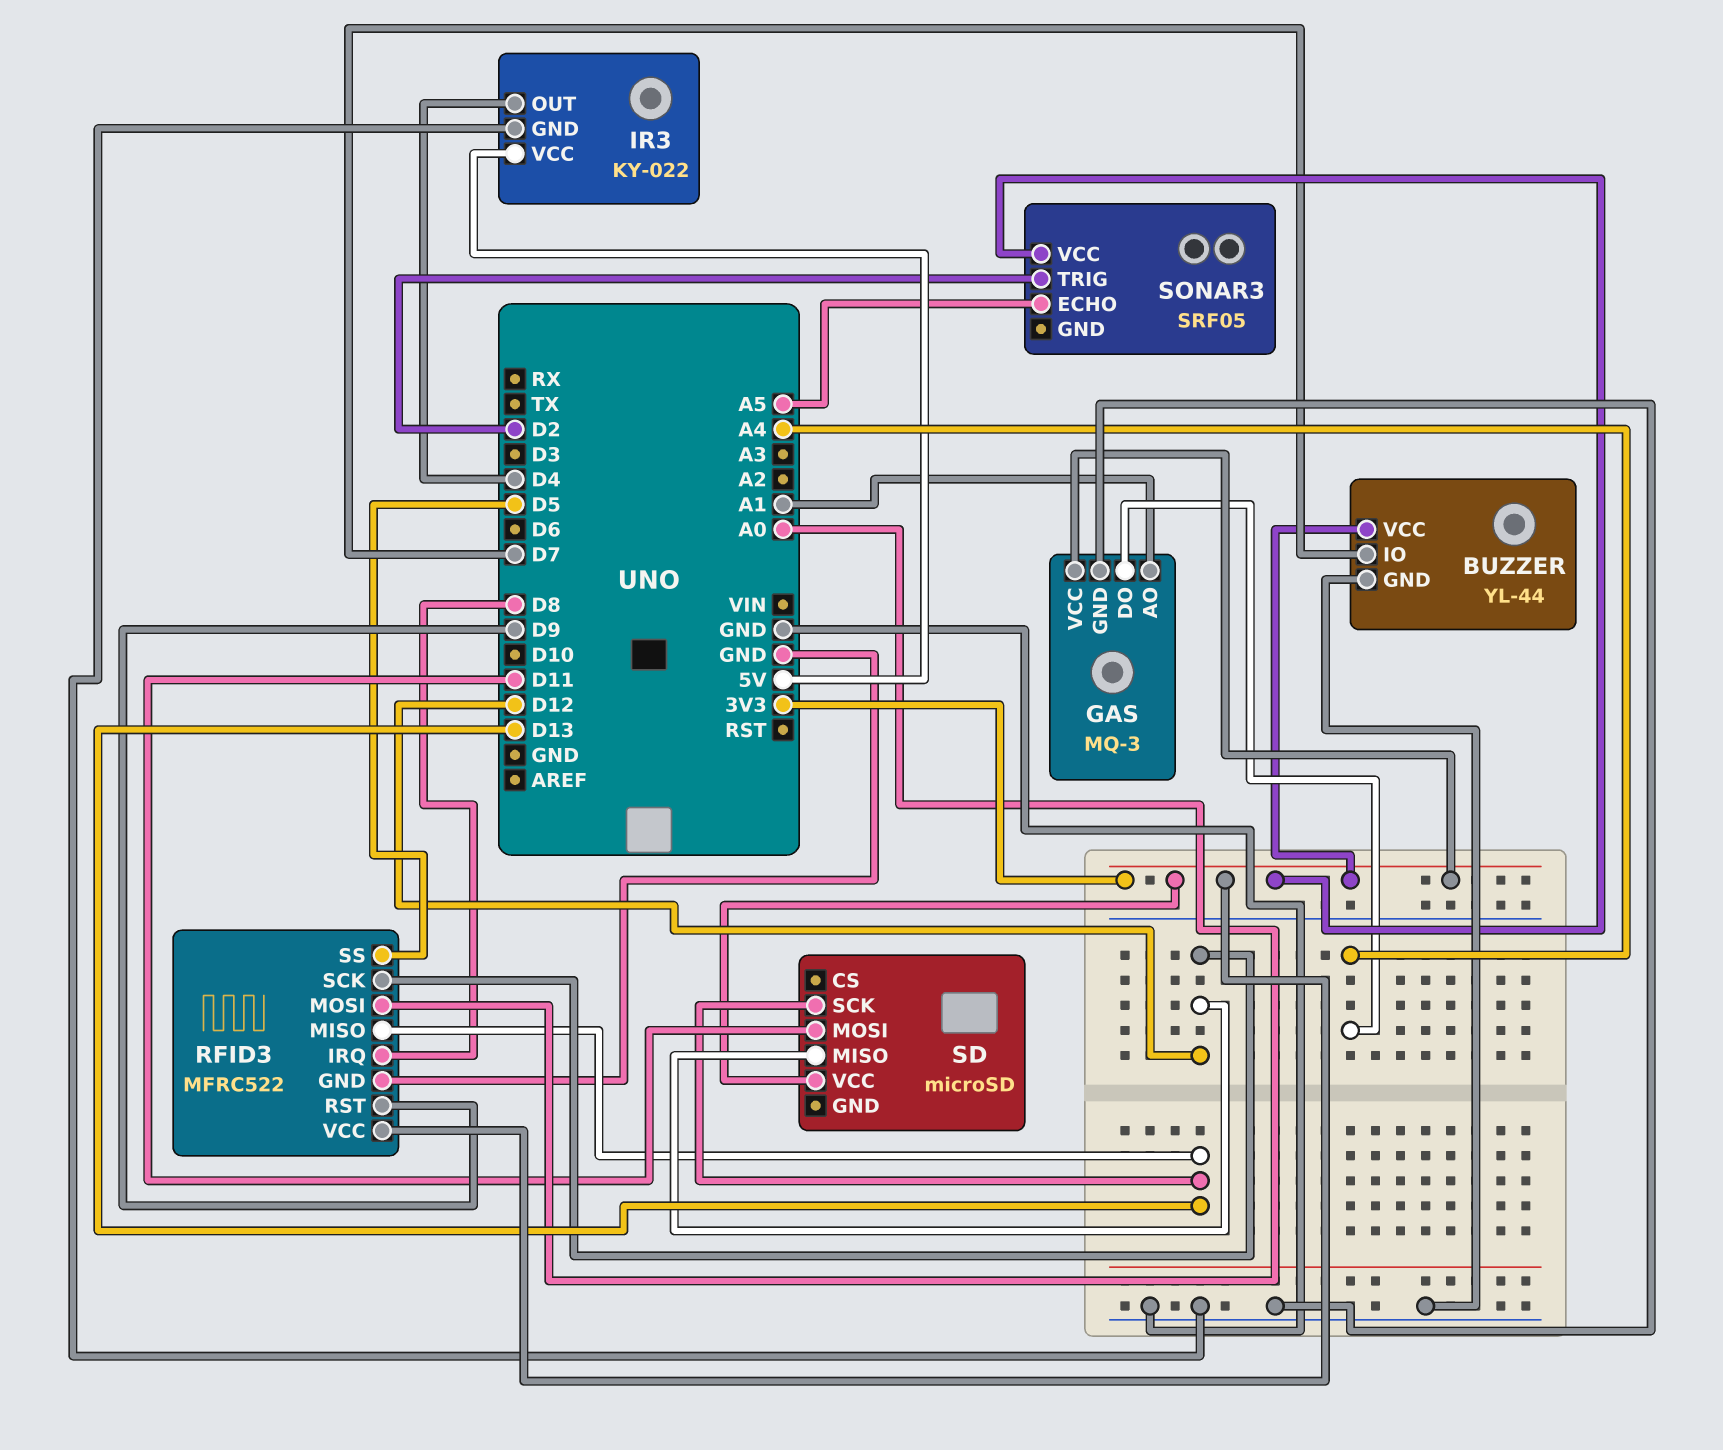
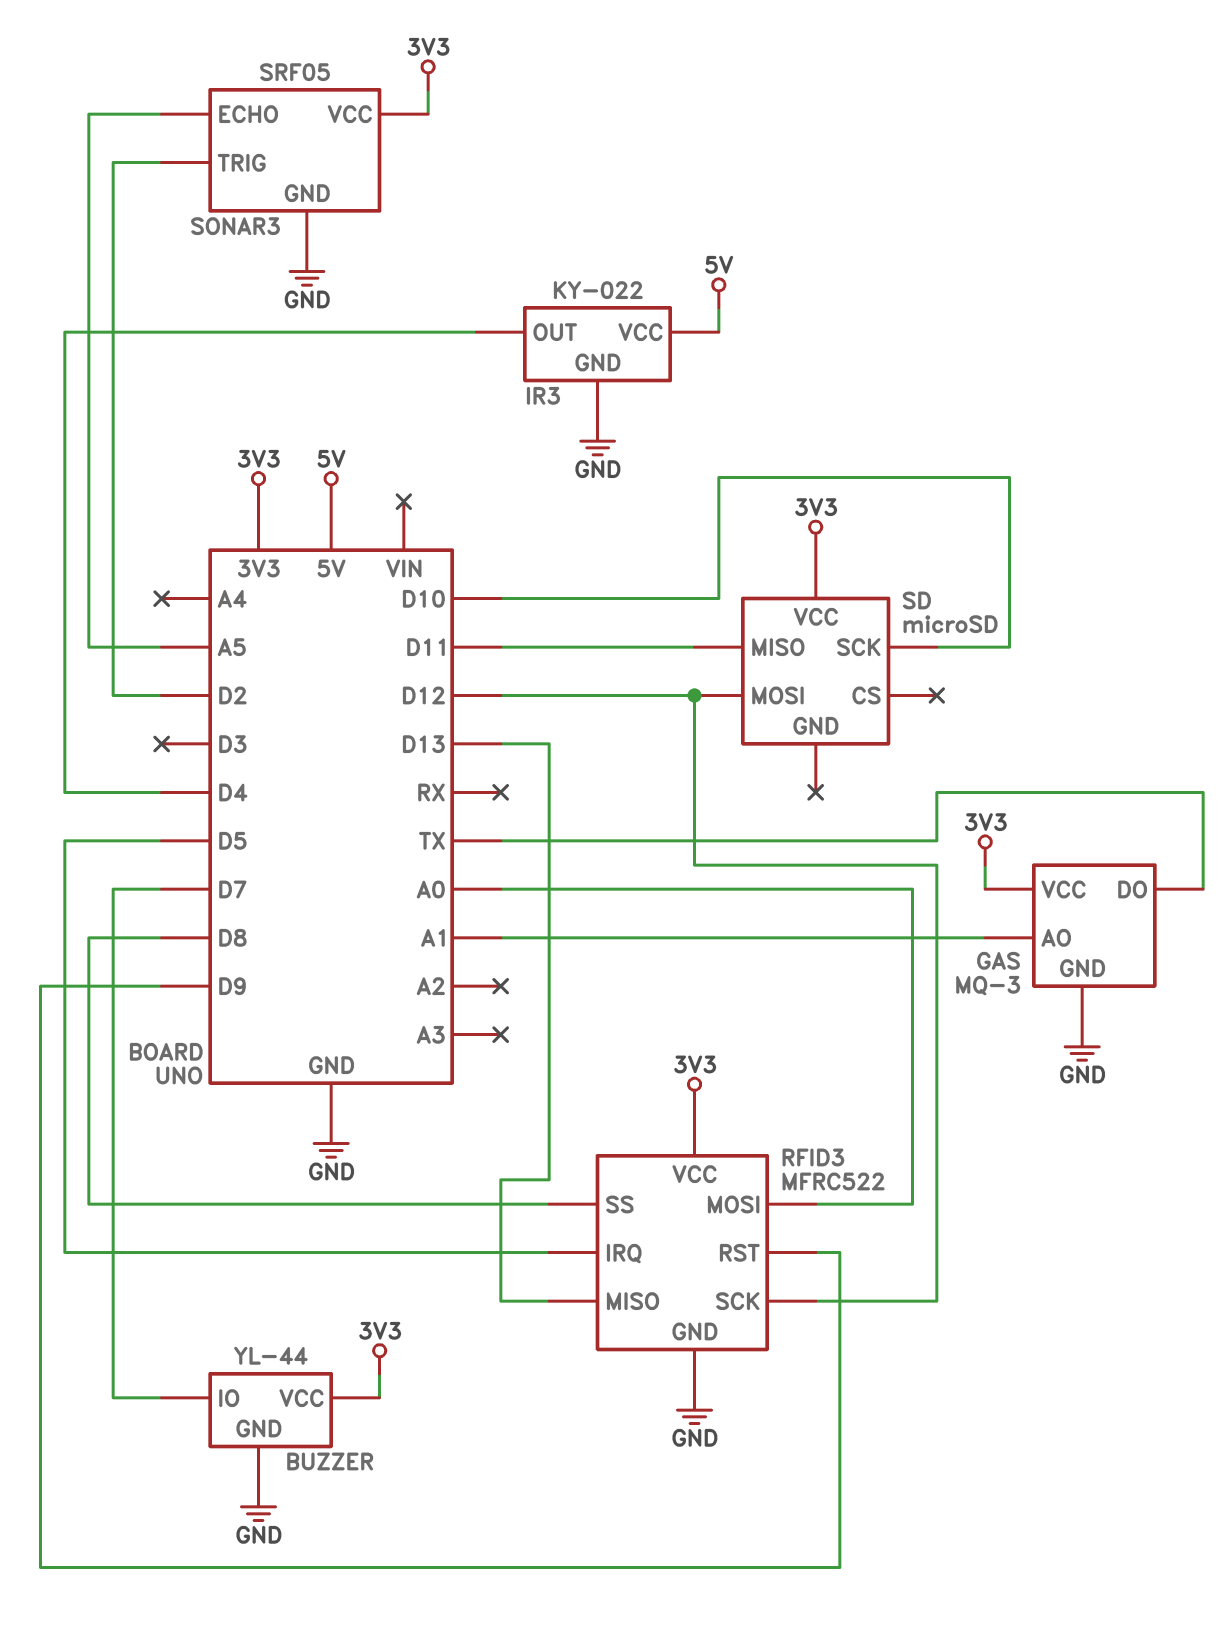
GAS pin DO: A4 -> TX
RFID3 pin IRQ: D8 -> D5
RFID3 pin SS: D5 -> D8
SD pin MISO: D12 -> D11
SD pin MOSI: D11 -> D12
SD pin SCK: D13 -> D10
SONAR3 pin GND: none -> GND

